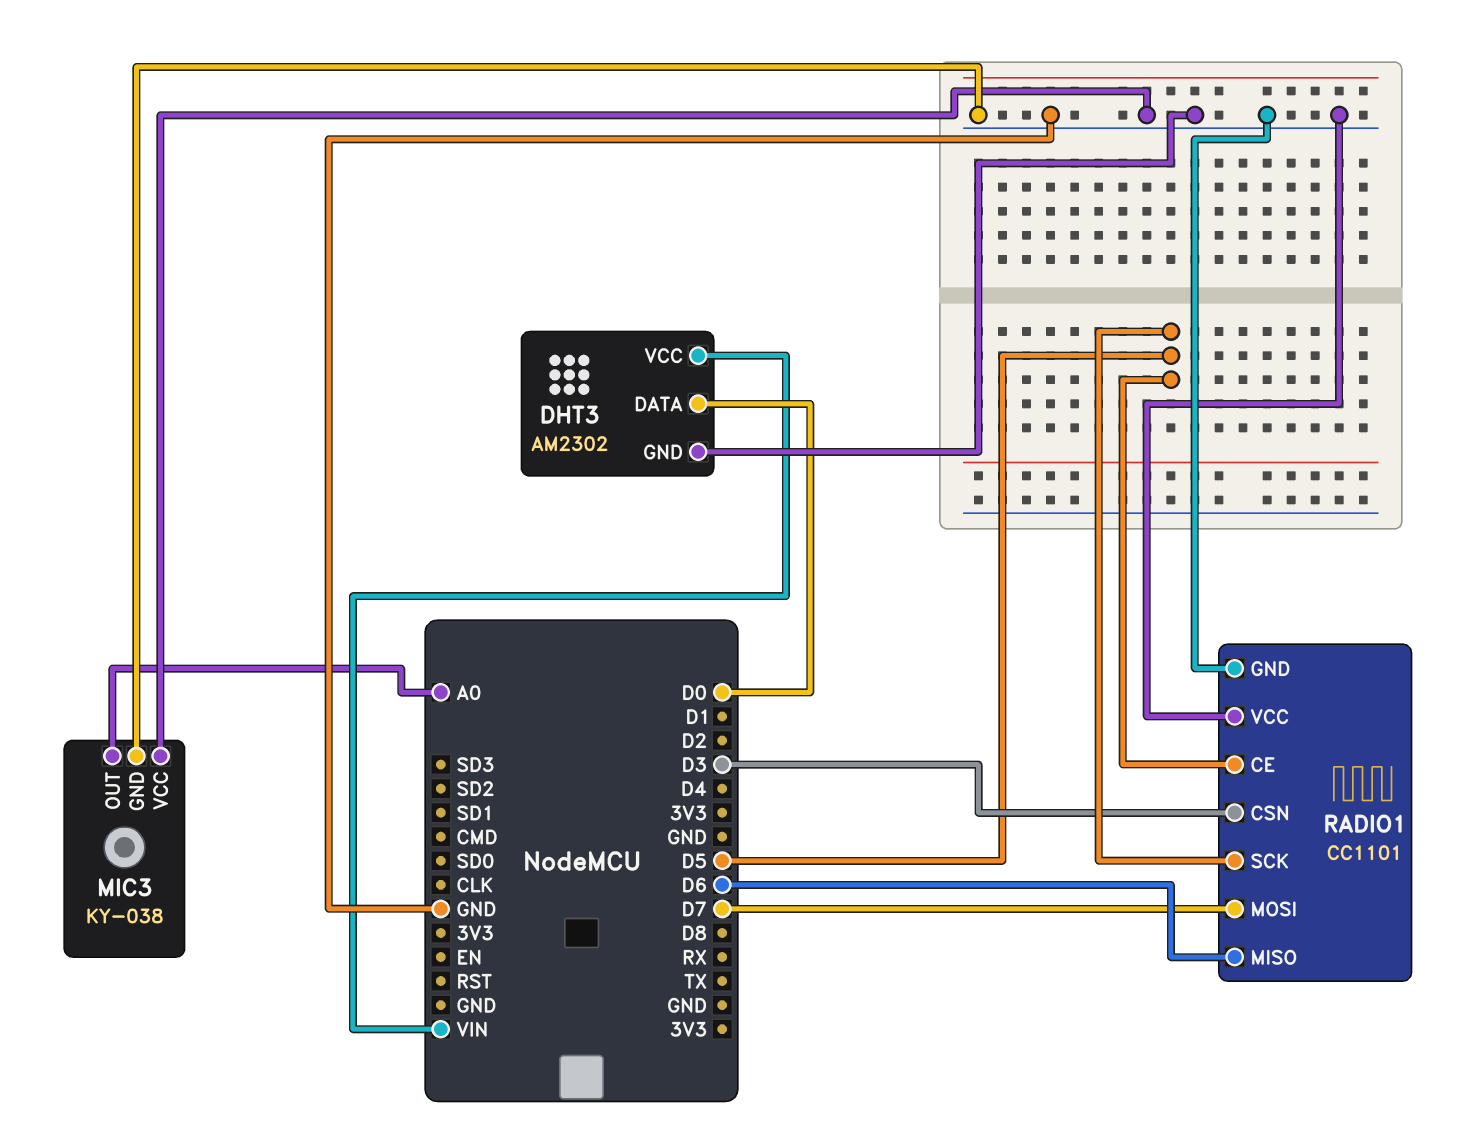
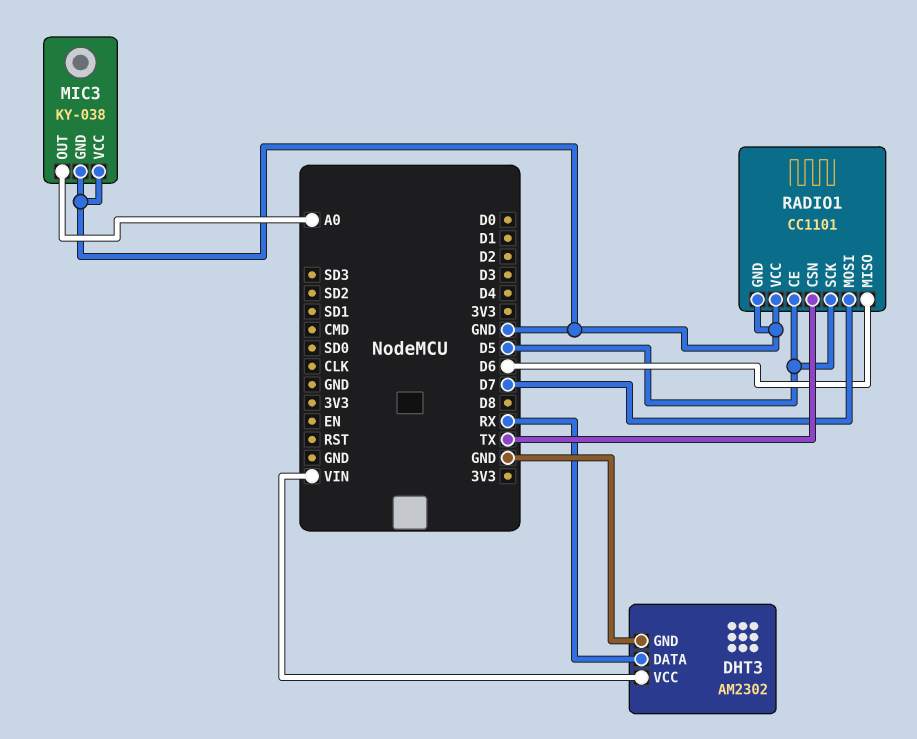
DHT3 pin DATA: D0 -> RX
RADIO1 pin CSN: D3 -> TX

